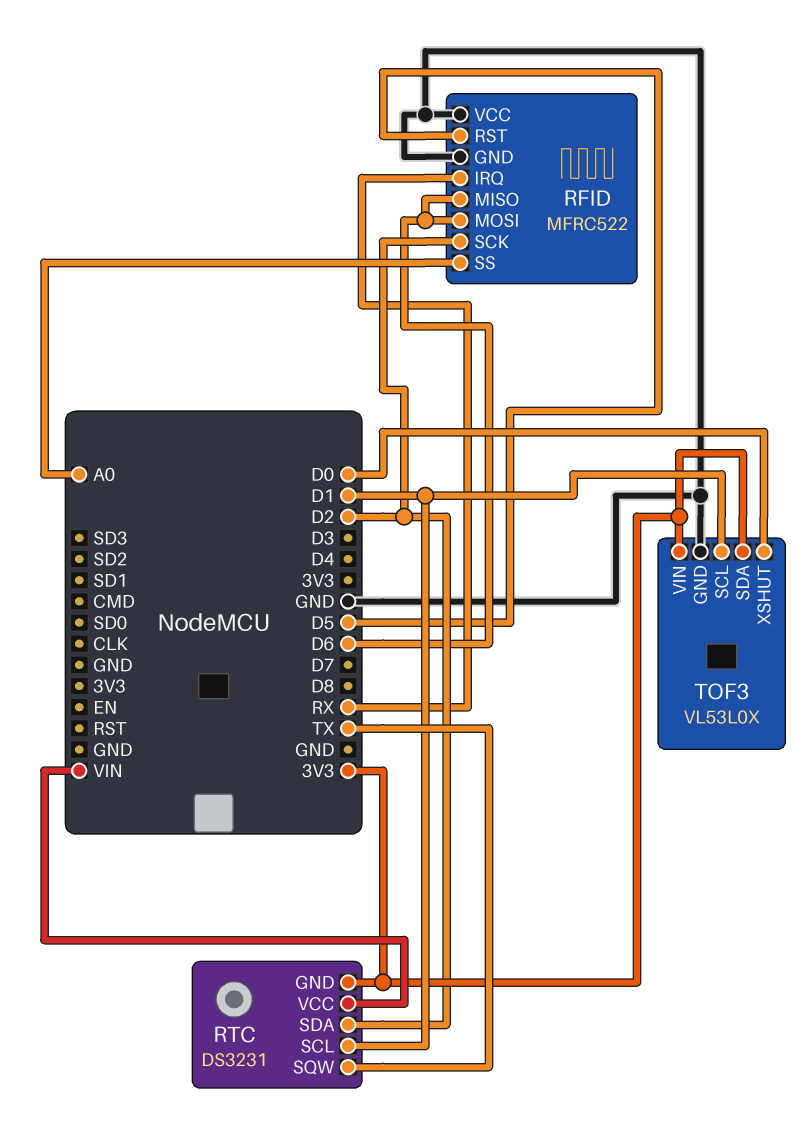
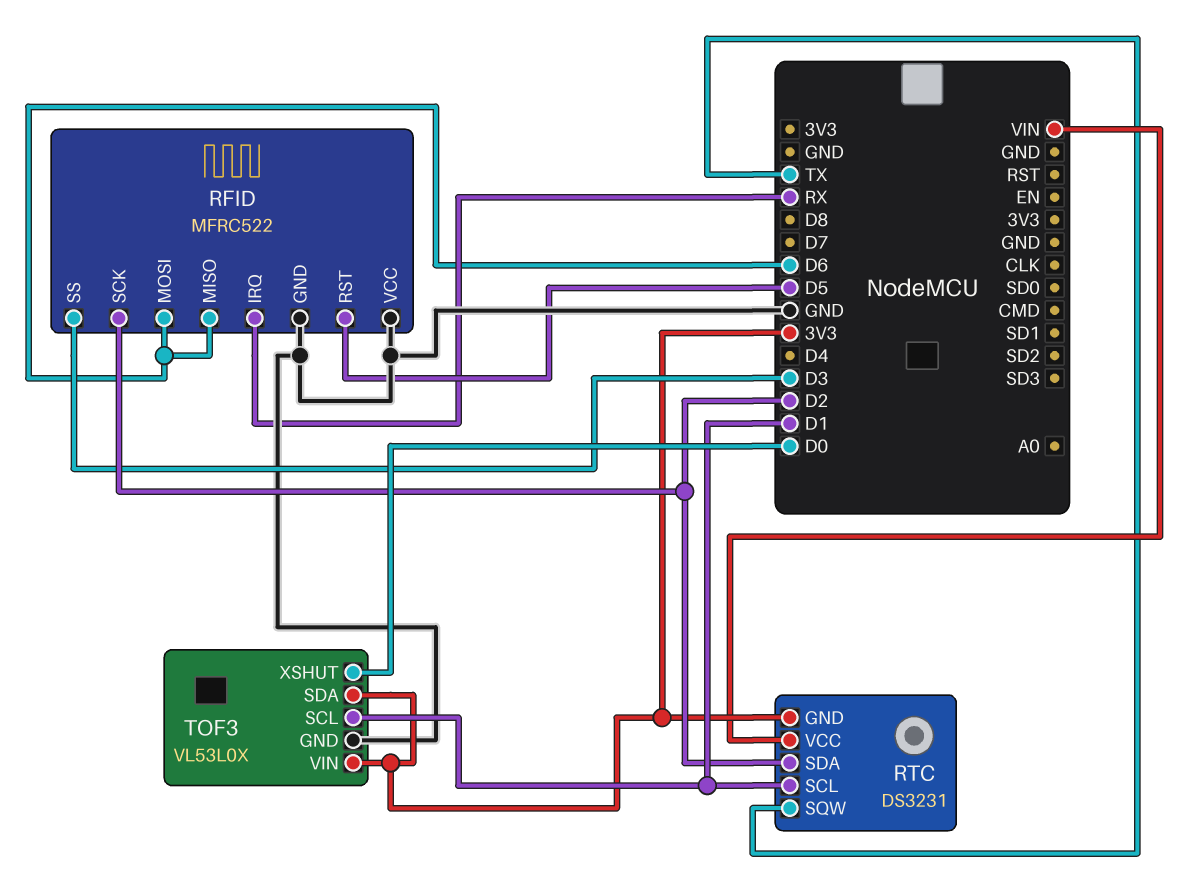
RFID pin SS: A0 -> D3

